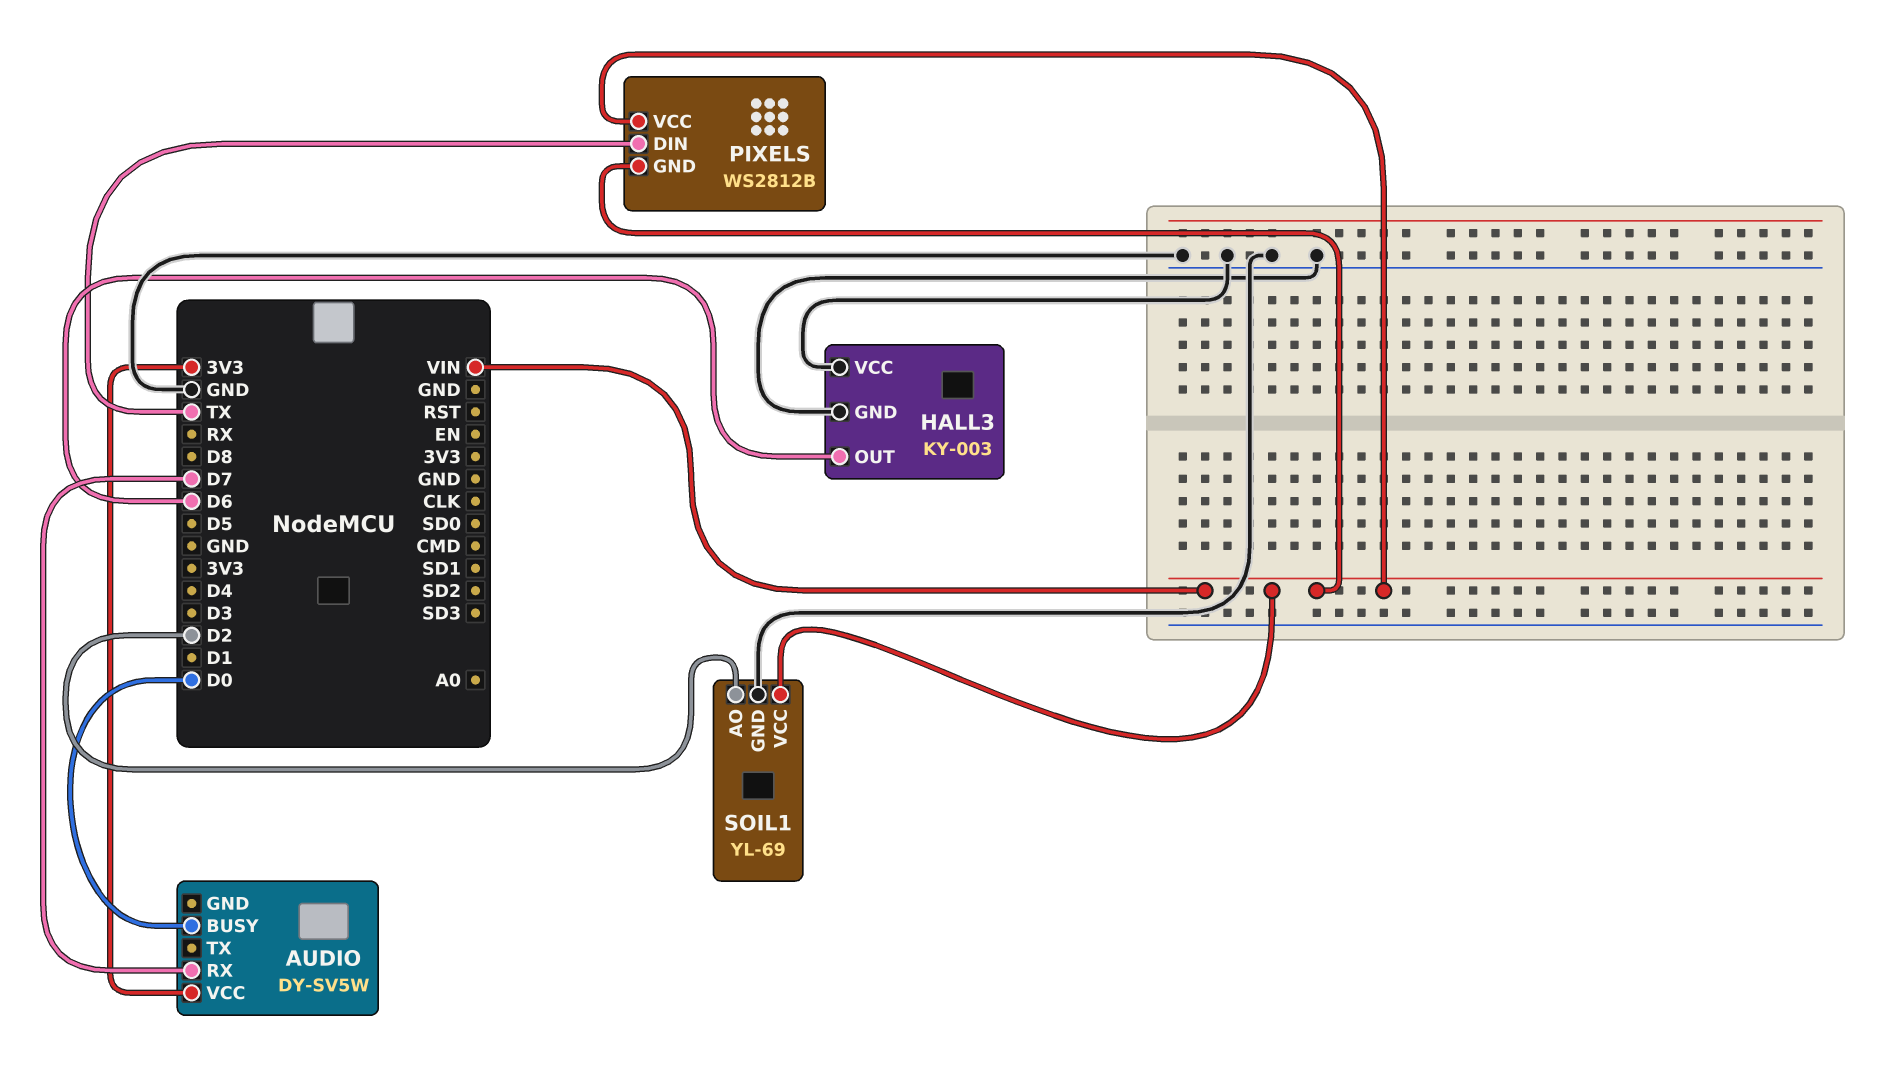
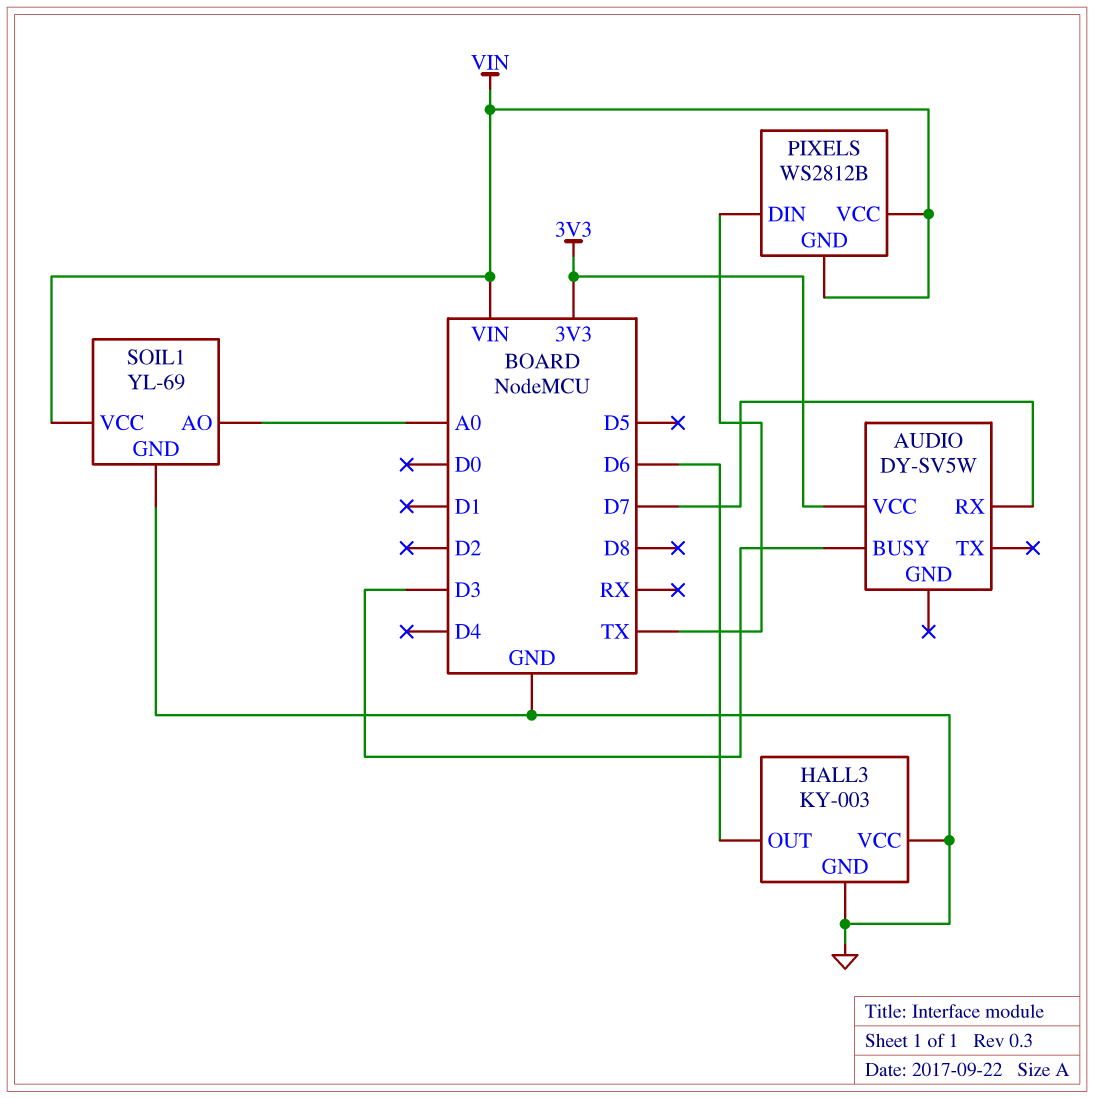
AUDIO pin BUSY: D0 -> D3
SOIL1 pin AO: D2 -> A0

